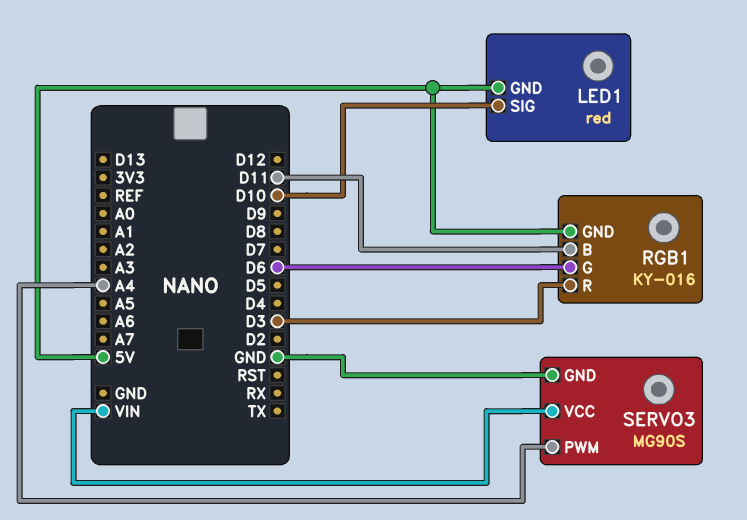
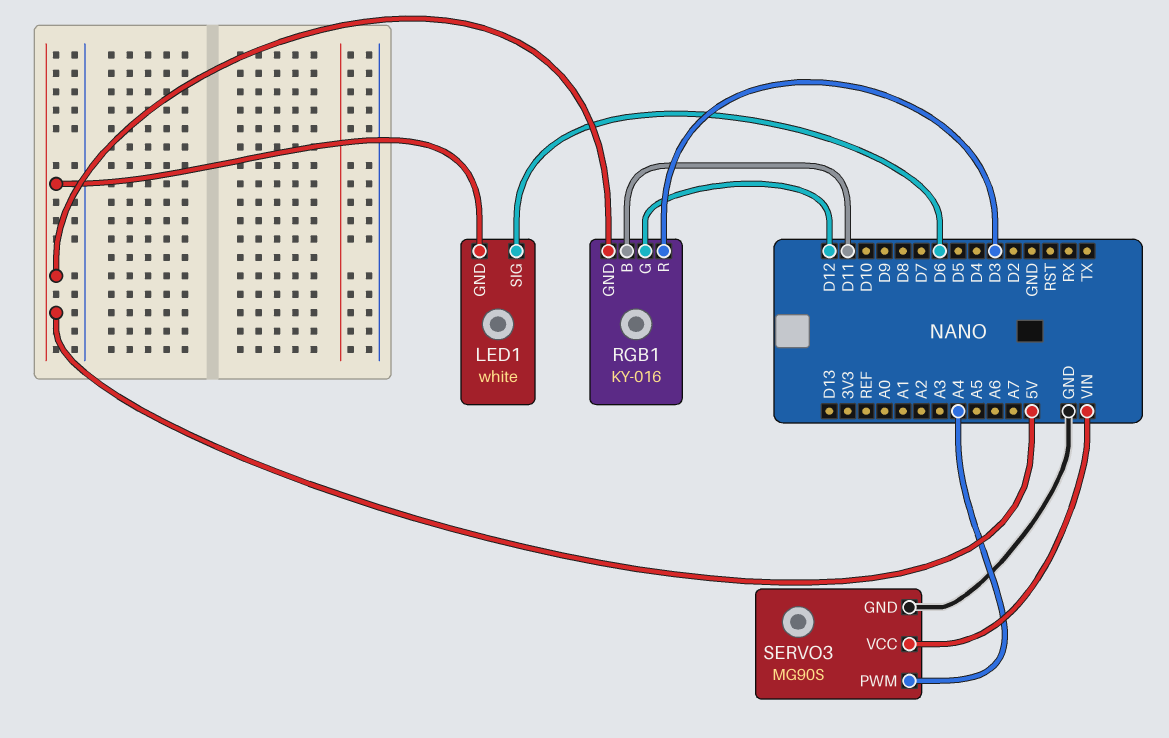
LED1: red -> white
LED1 pin SIG: D10 -> D6
RGB1 pin G: D6 -> D12

